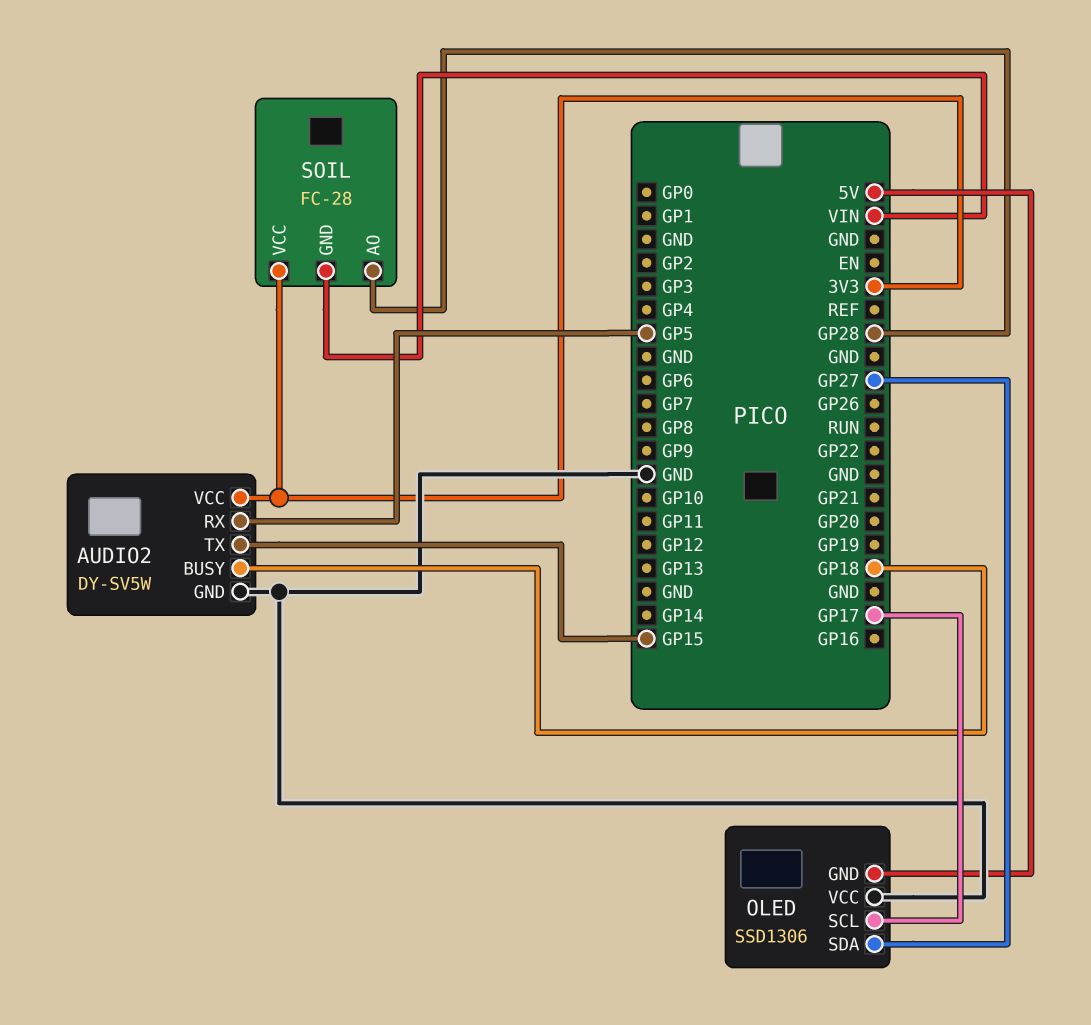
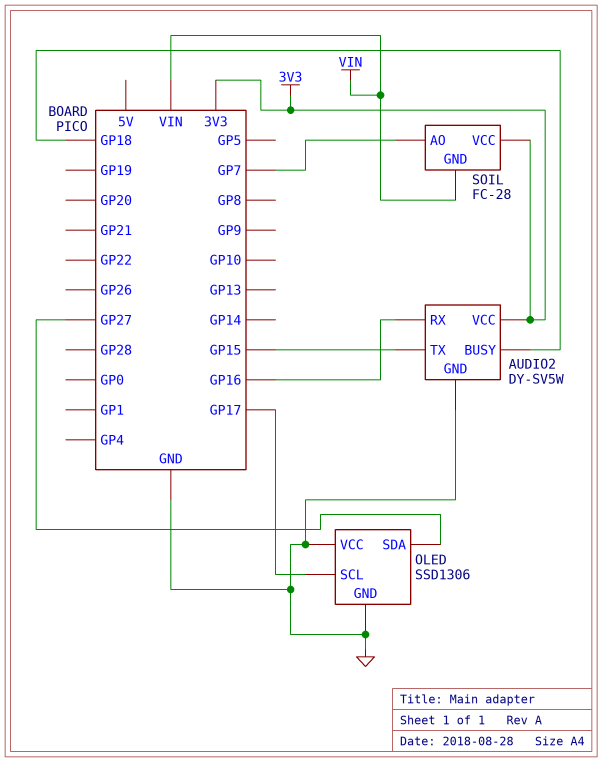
AUDIO2 pin RX: GP5 -> GP16
OLED pin GND: 5V -> GND
SOIL pin AO: GP28 -> GP7

